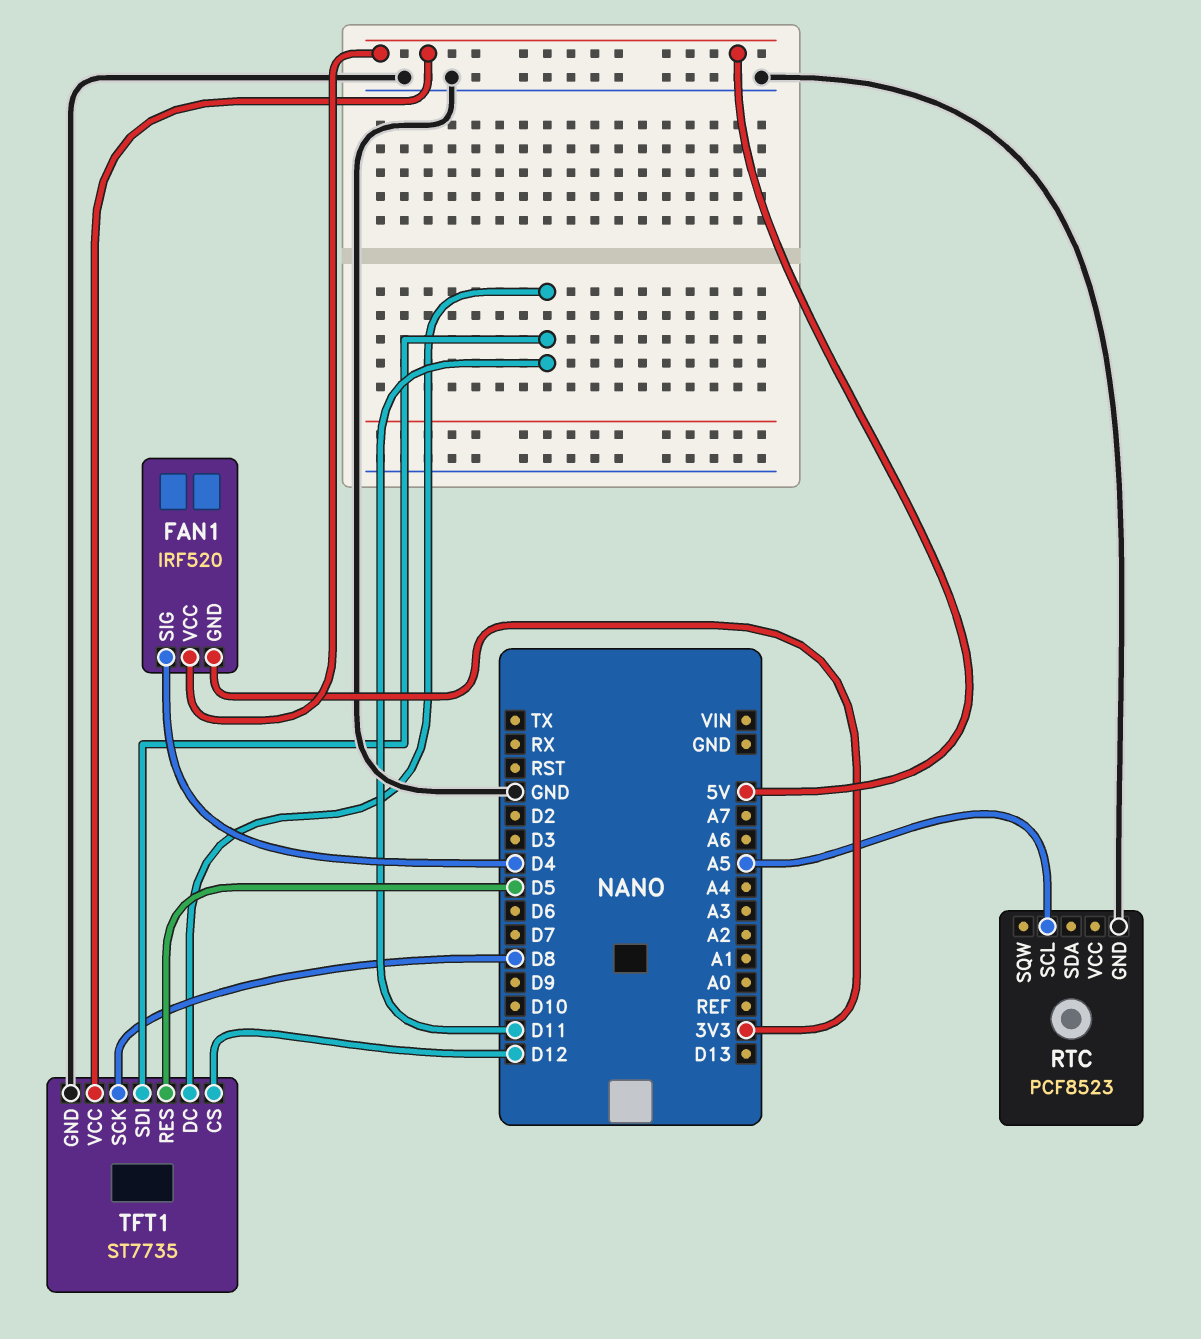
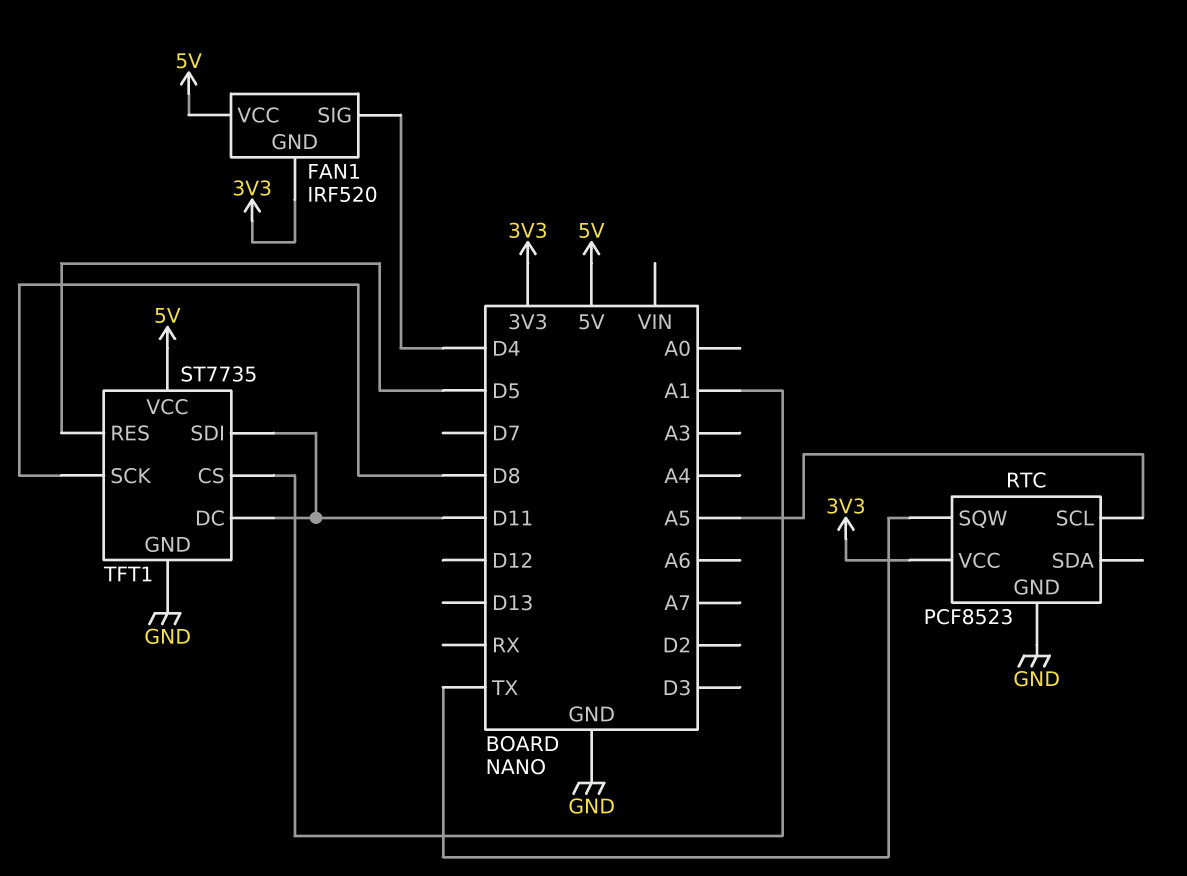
RTC pin SQW: none -> TX
RTC pin VCC: none -> 3V3
TFT1 pin CS: D12 -> A1

